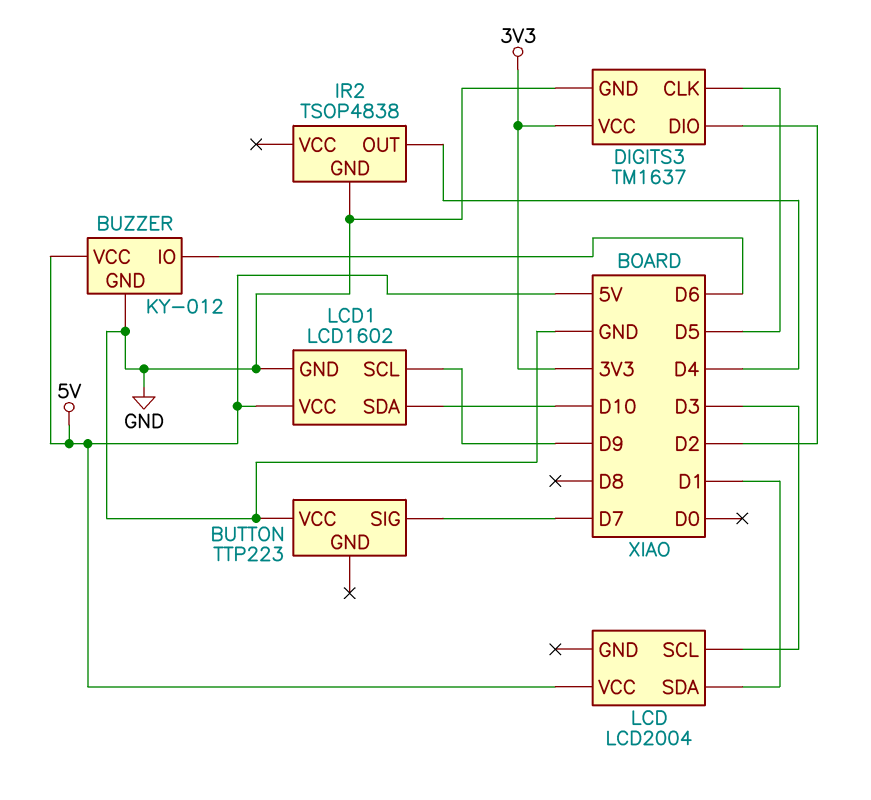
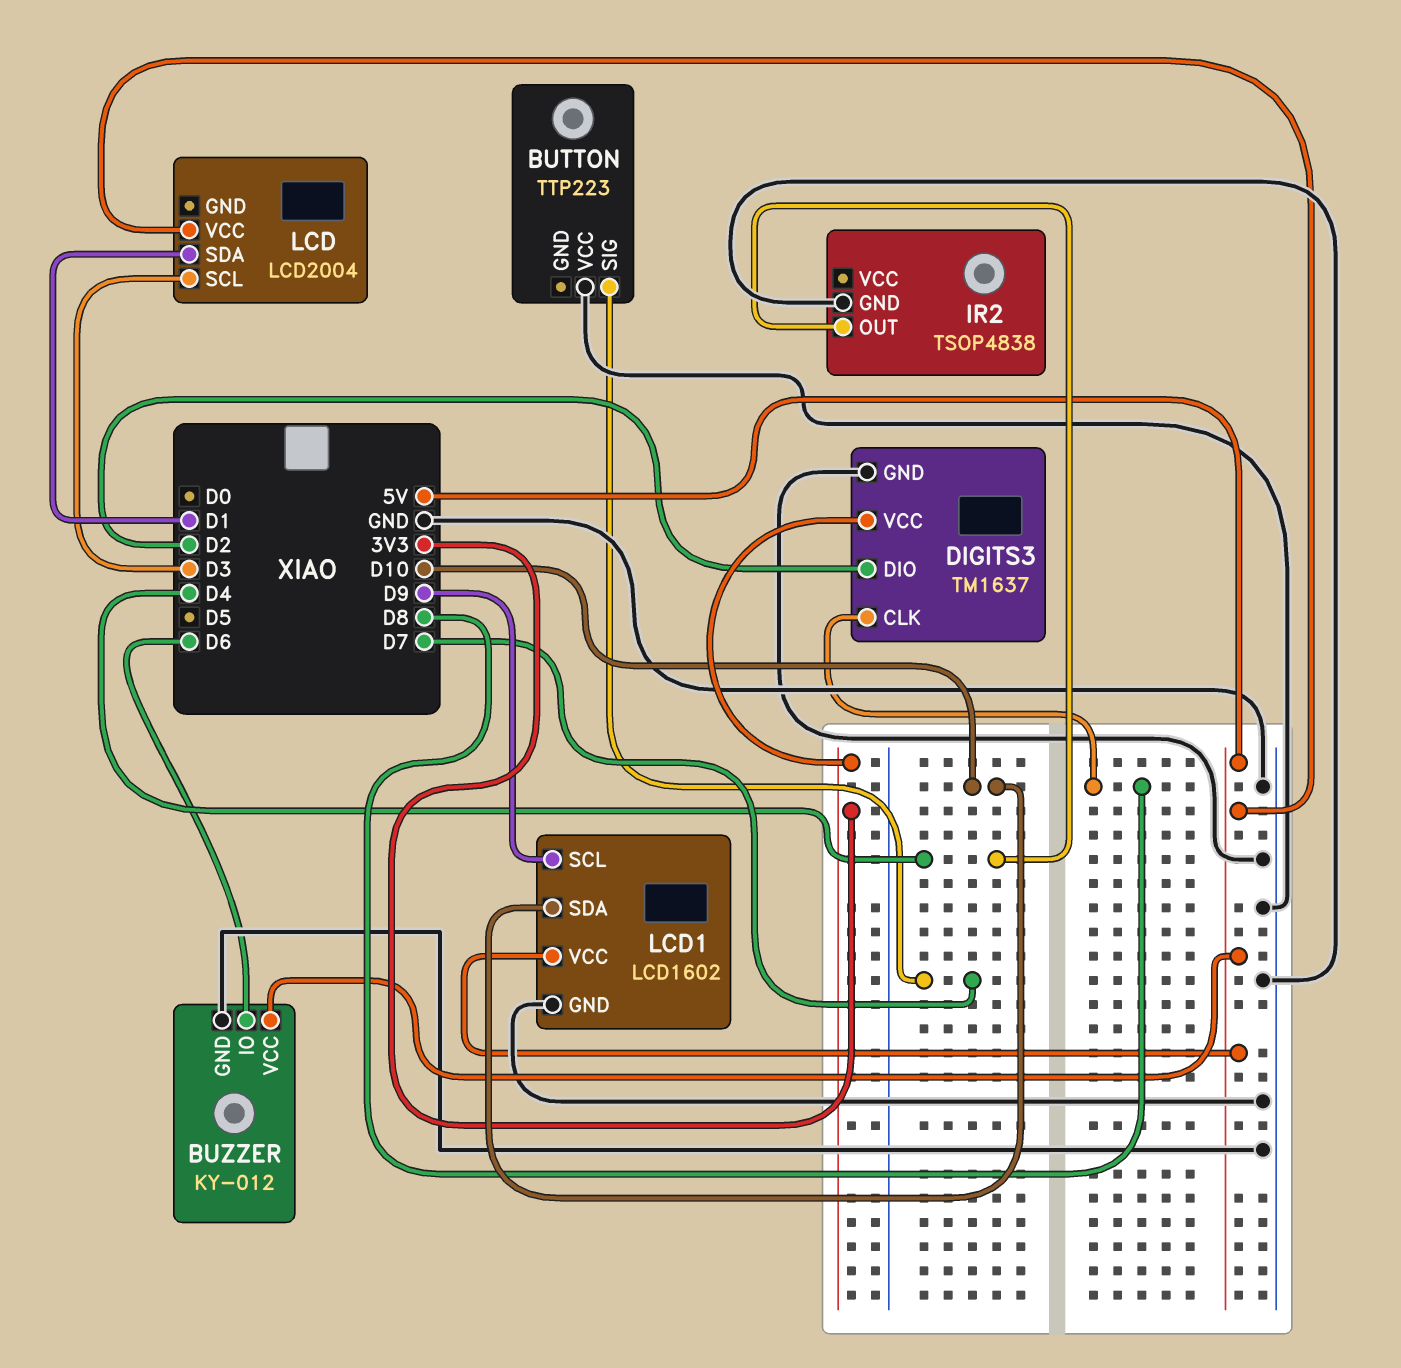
DIGITS3 pin CLK: D5 -> D8

